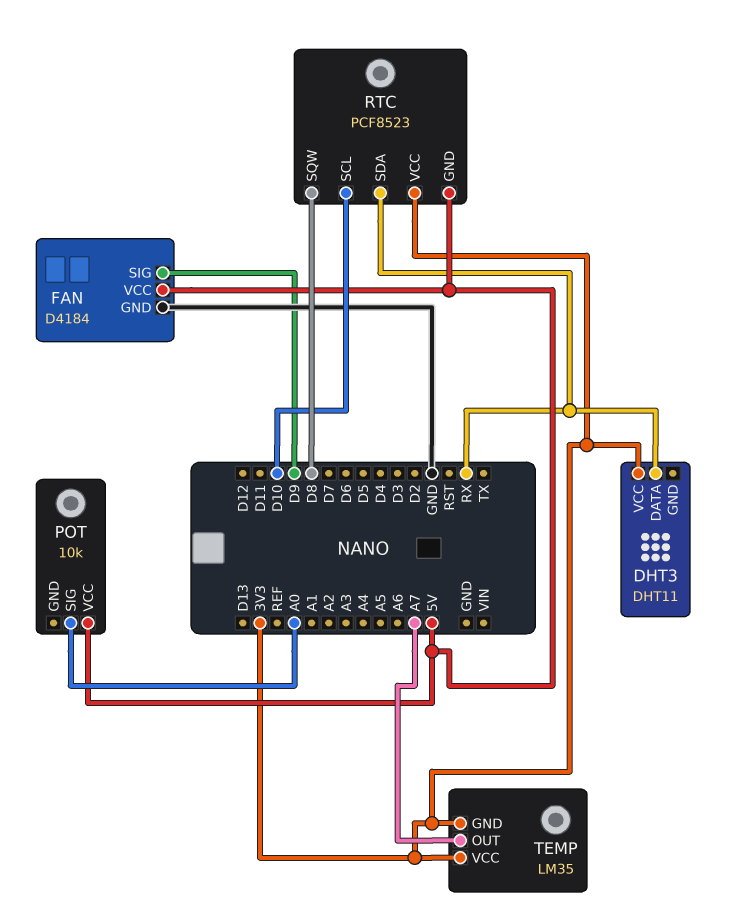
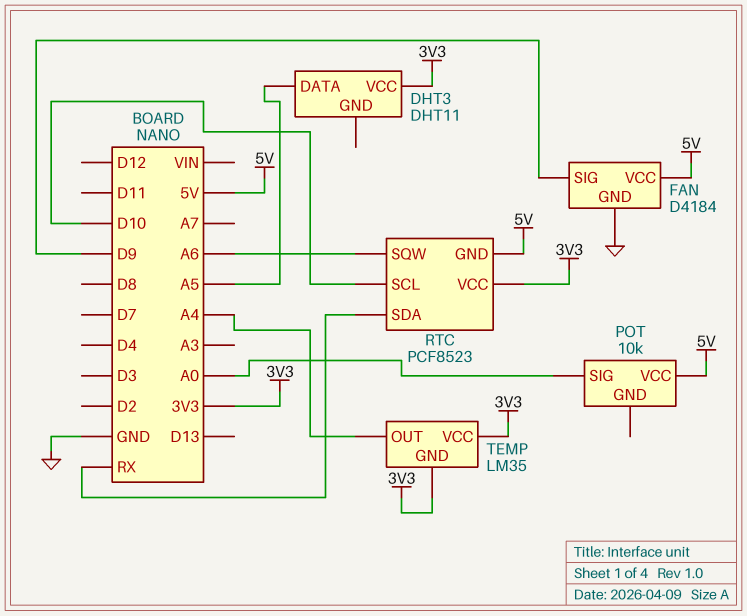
DHT3 pin DATA: RX -> A5
RTC pin SQW: D8 -> A6
TEMP pin OUT: A7 -> A4

